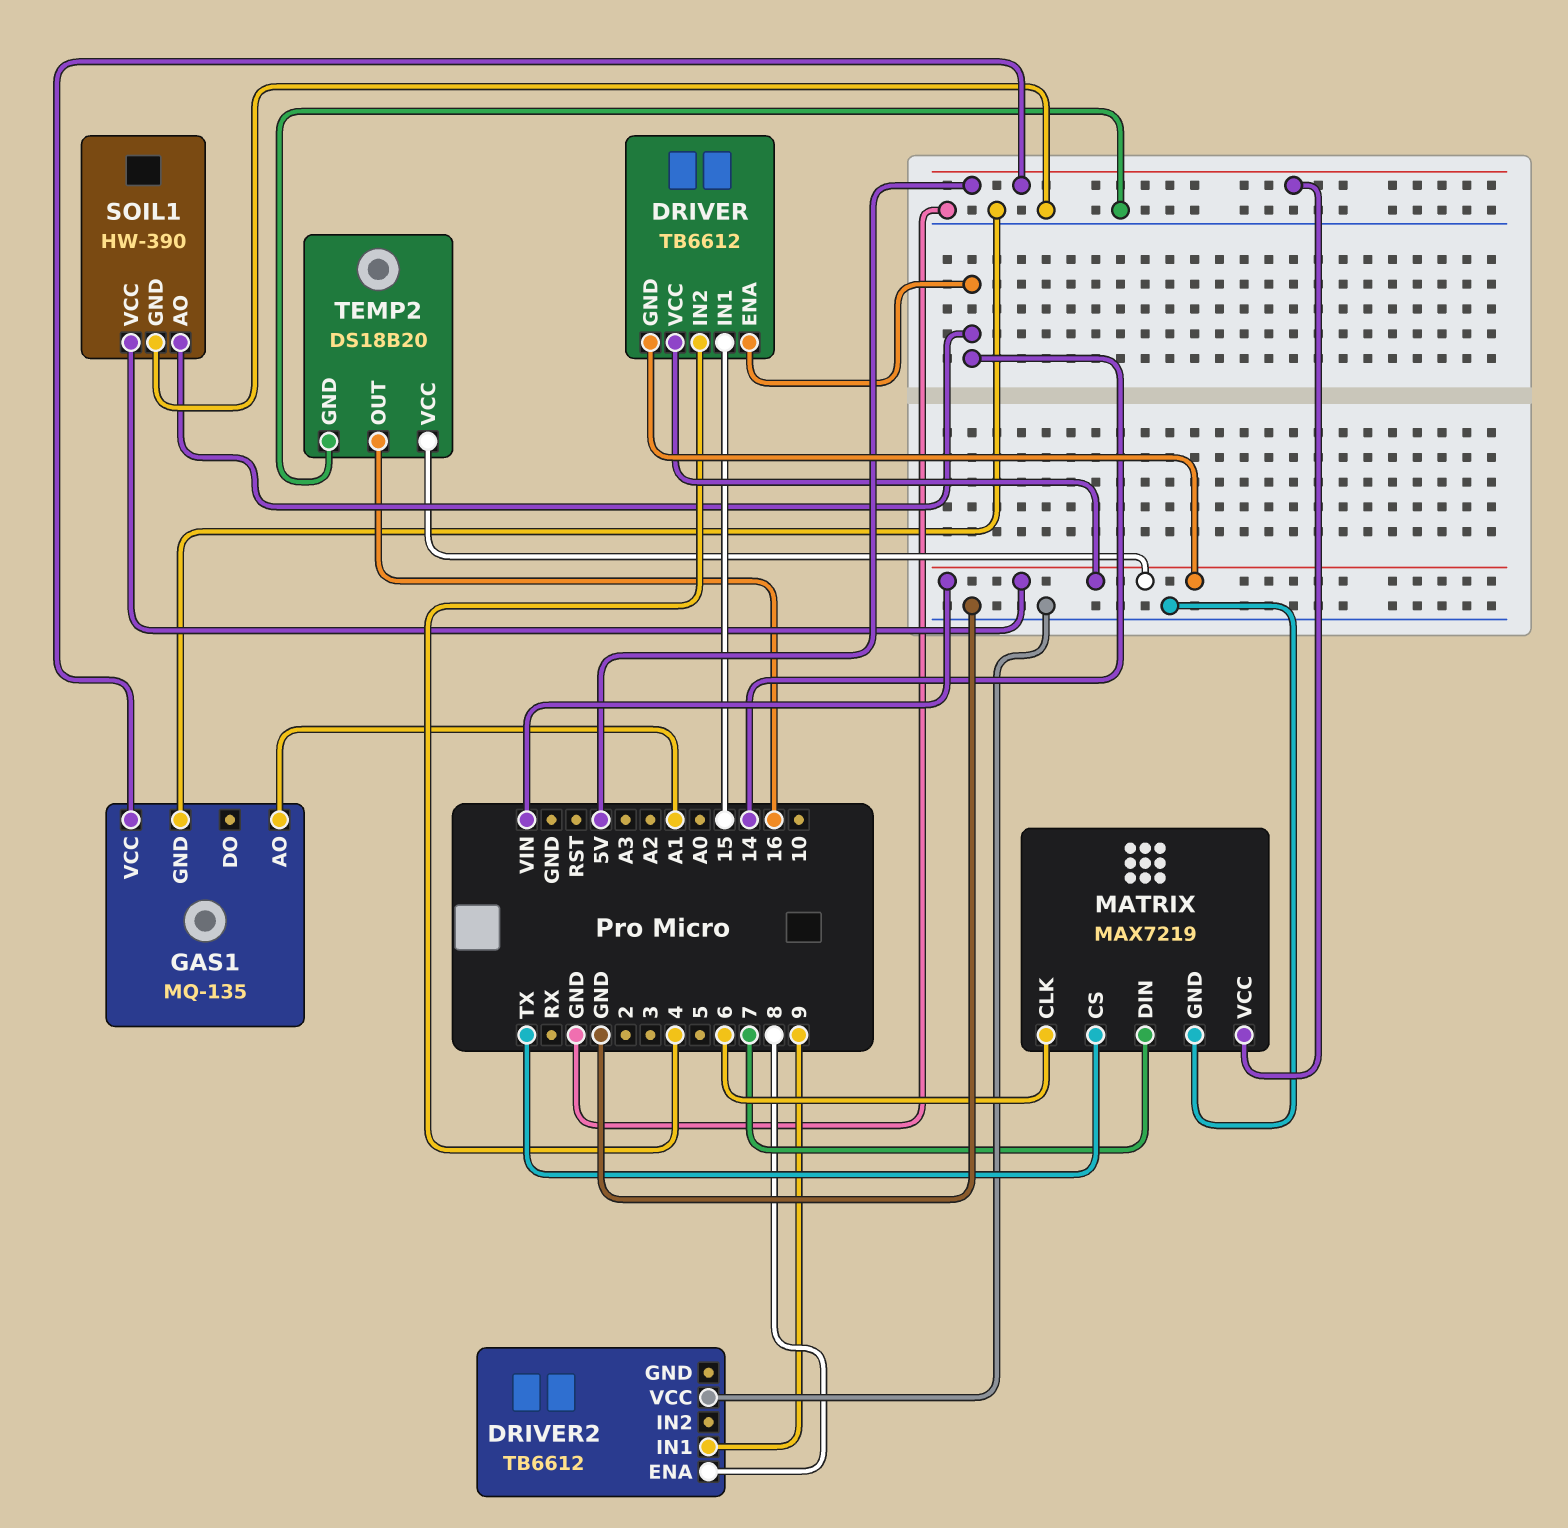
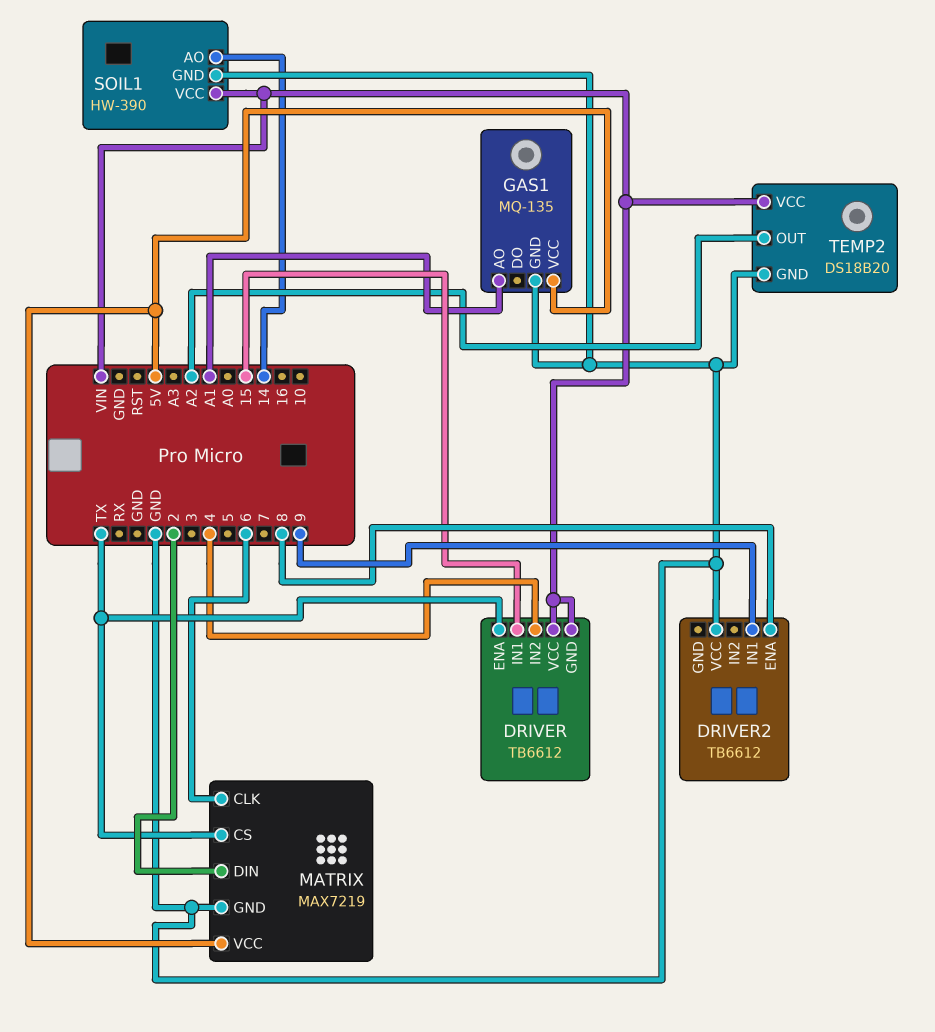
DRIVER pin ENA: 14 -> TX
MATRIX pin DIN: 7 -> 2
TEMP2 pin OUT: 16 -> A2

